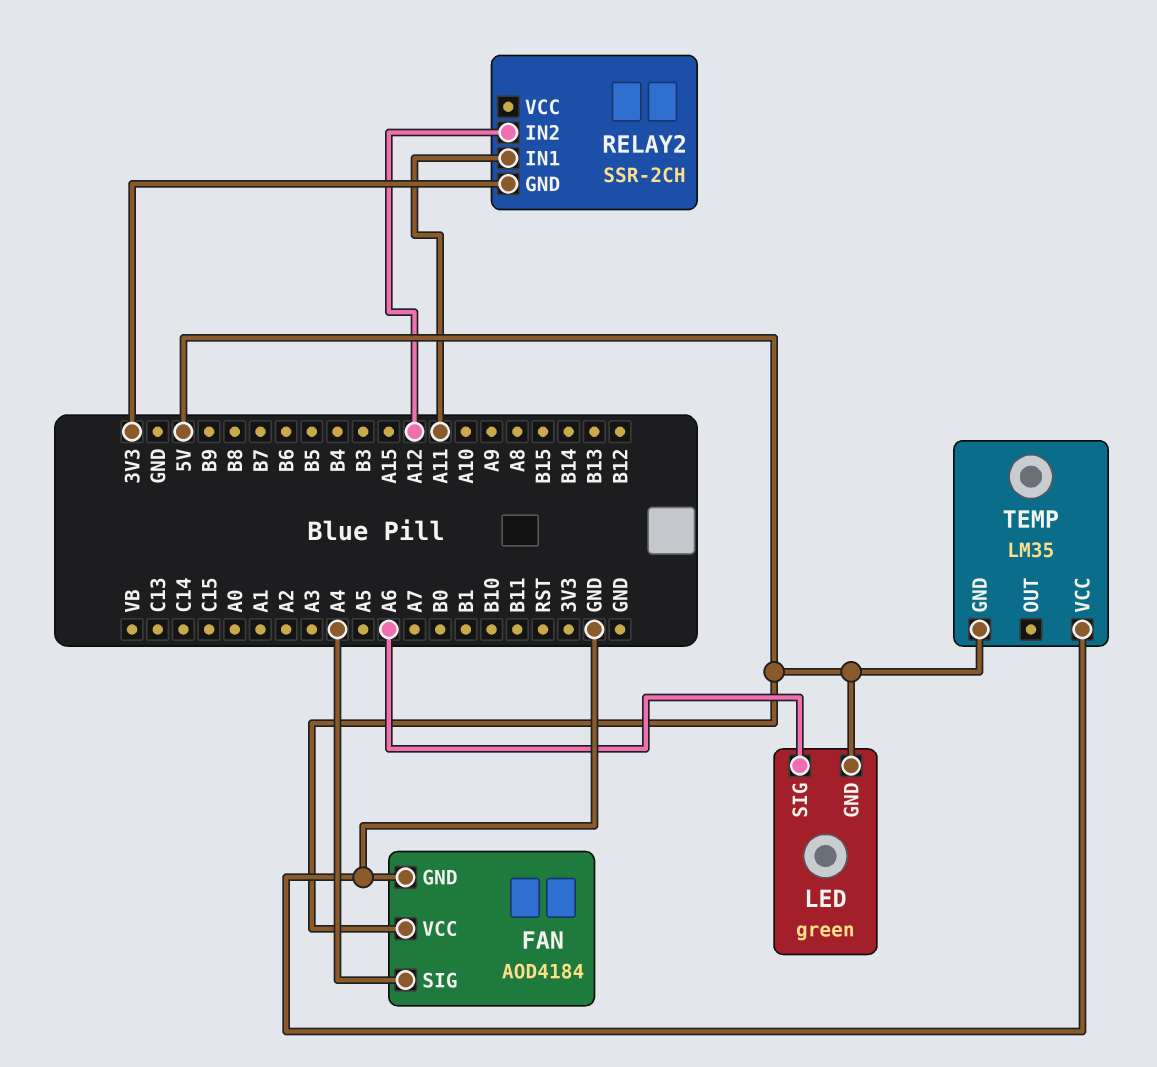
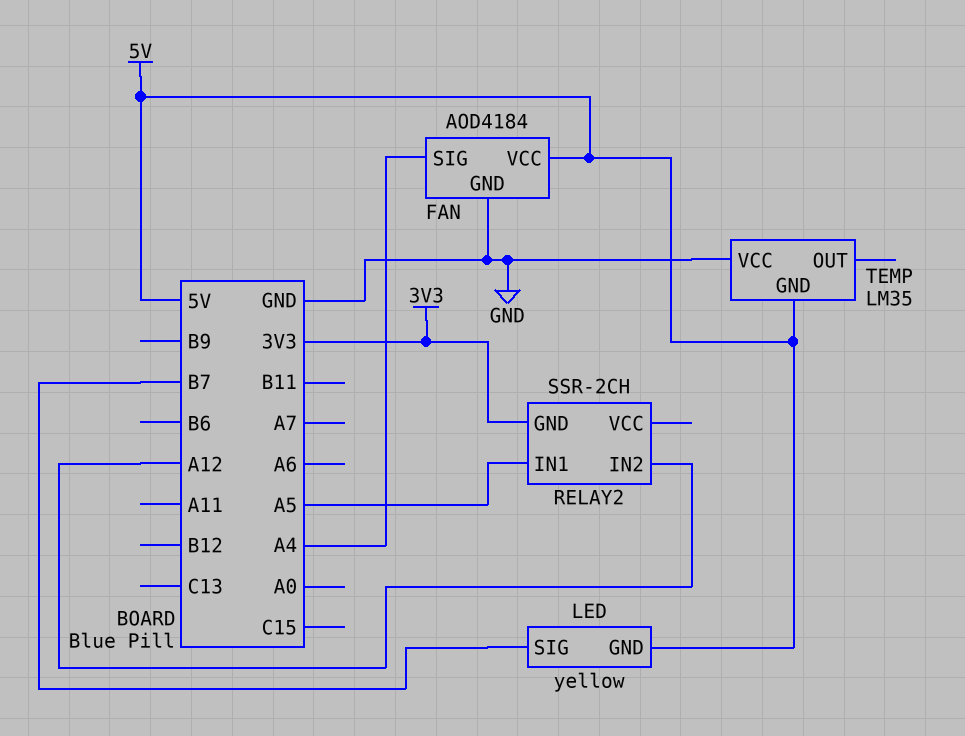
LED: green -> yellow
LED pin SIG: A6 -> B7
RELAY2 pin IN1: A11 -> A5

